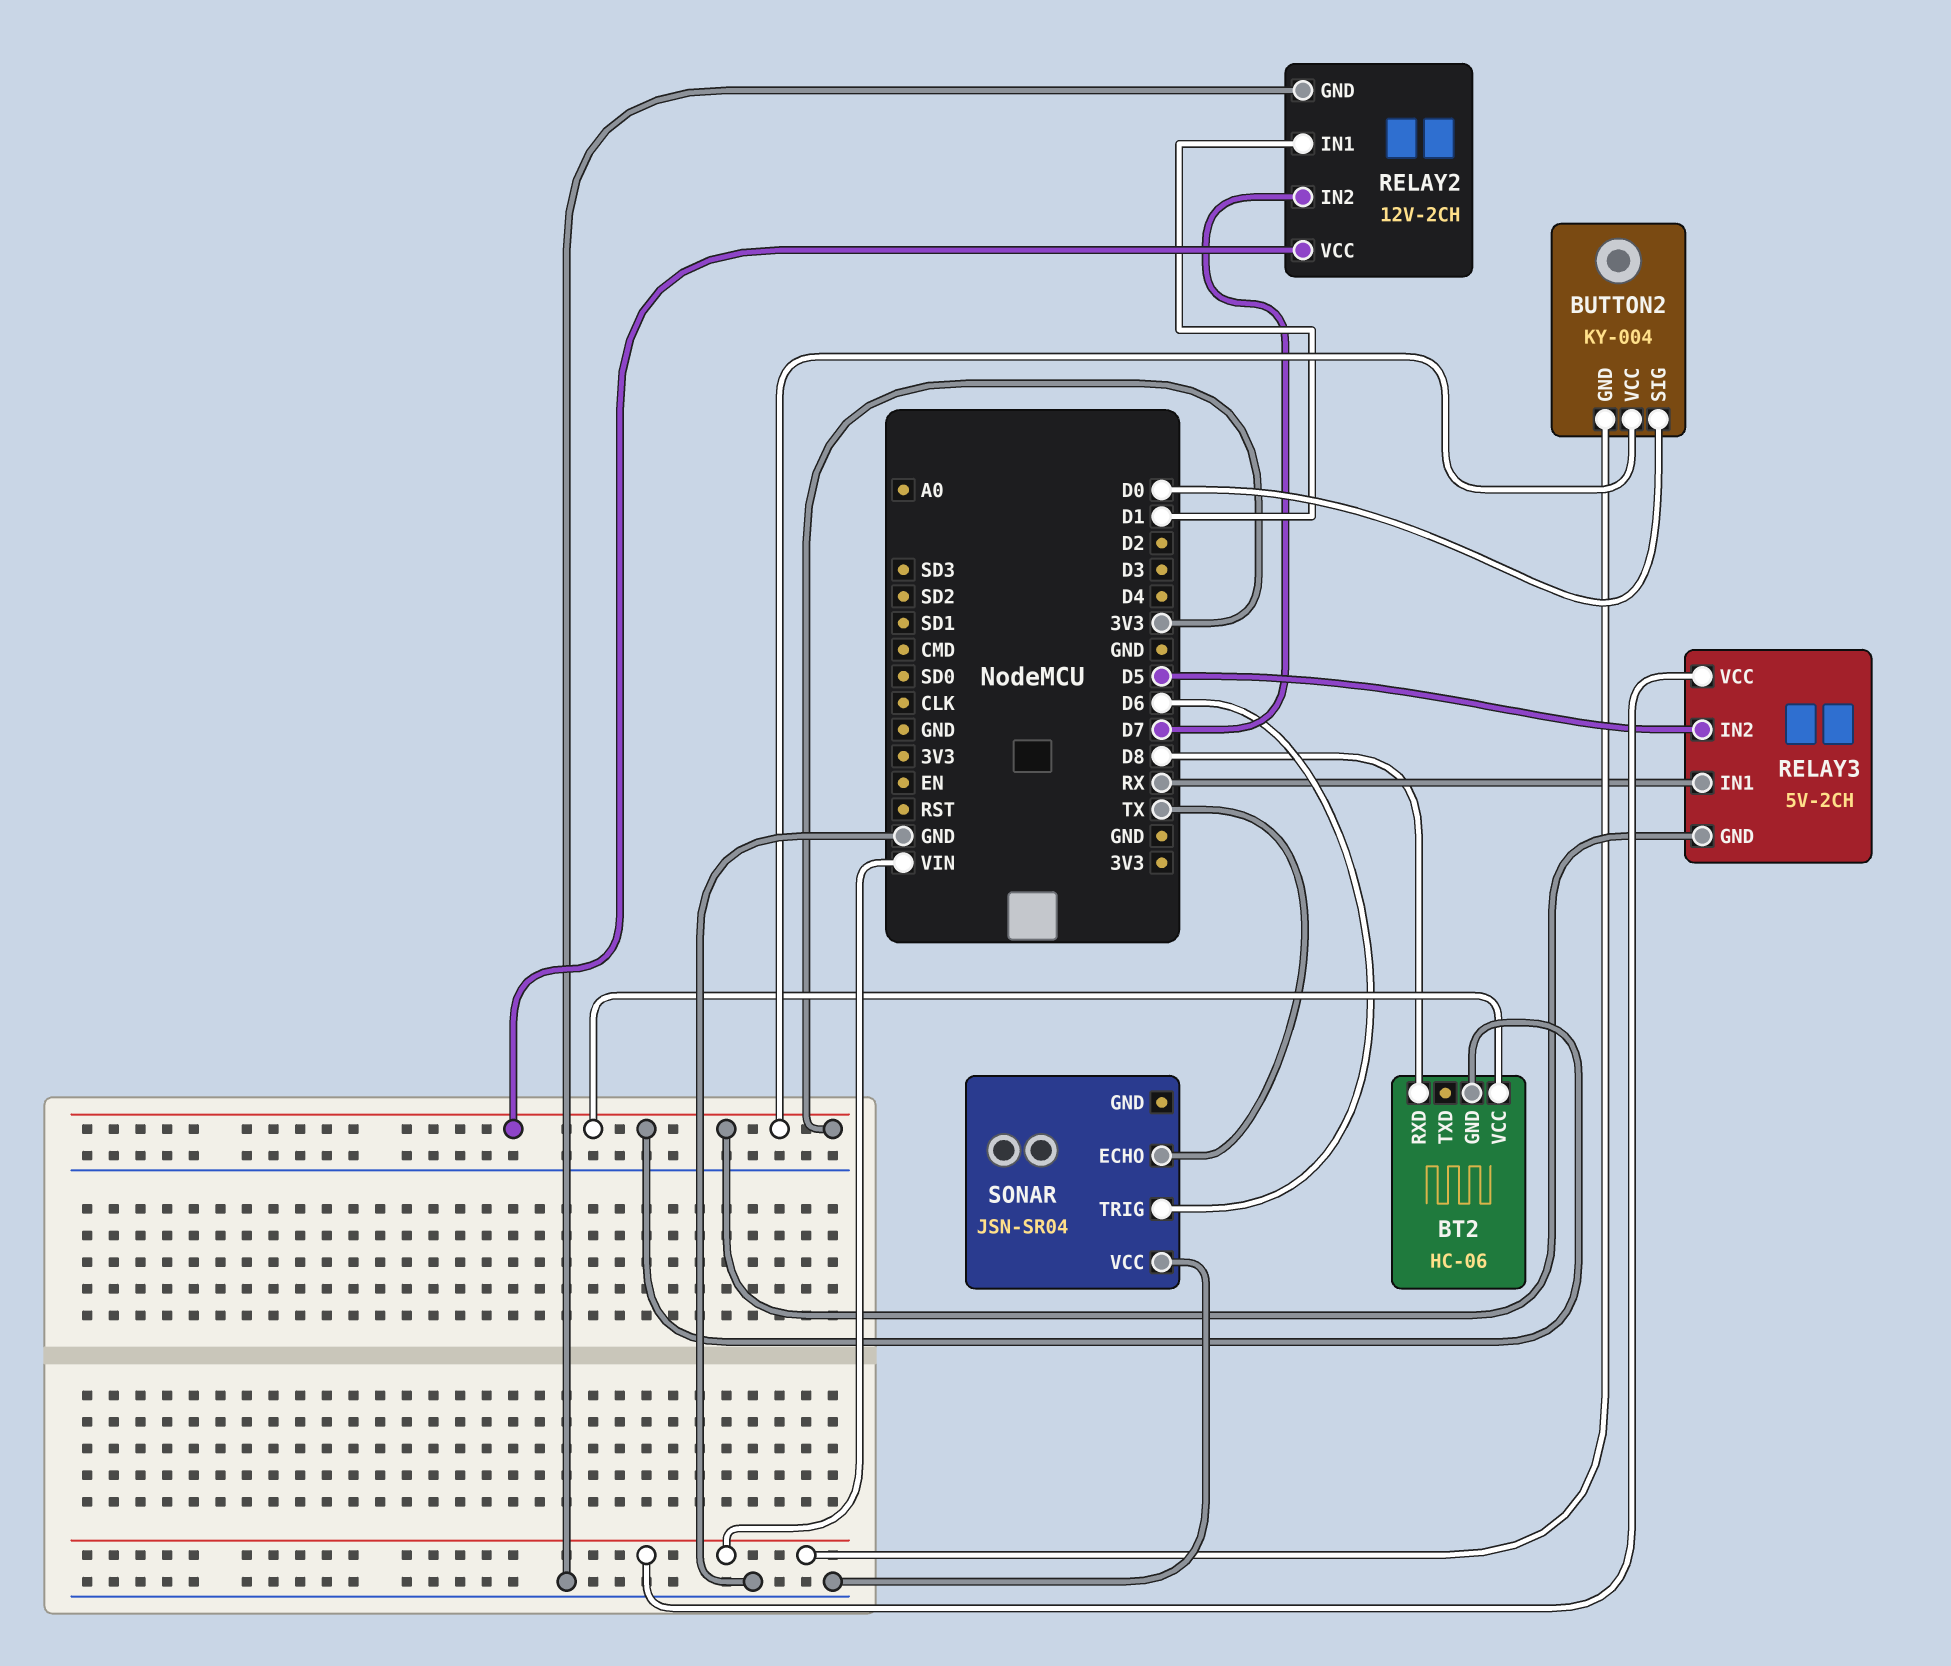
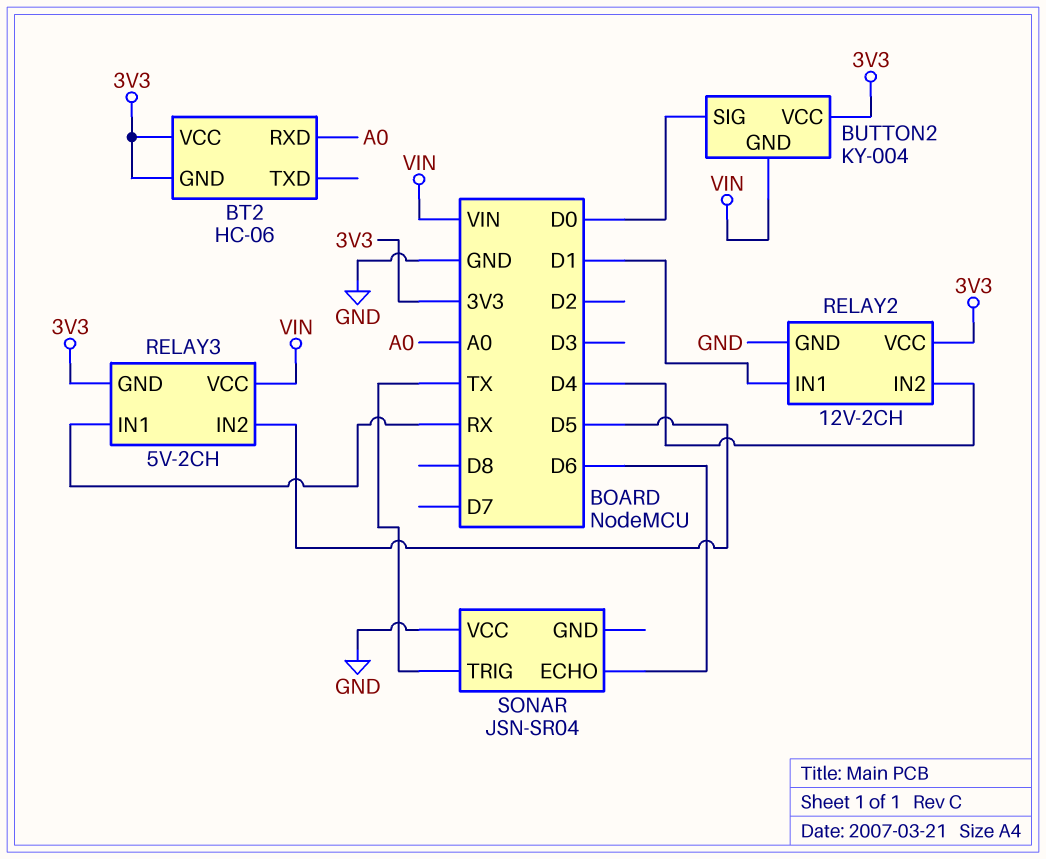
BT2 pin RXD: D8 -> A0
RELAY2 pin IN2: D7 -> D4
SONAR pin ECHO: TX -> D6
SONAR pin TRIG: D6 -> TX

